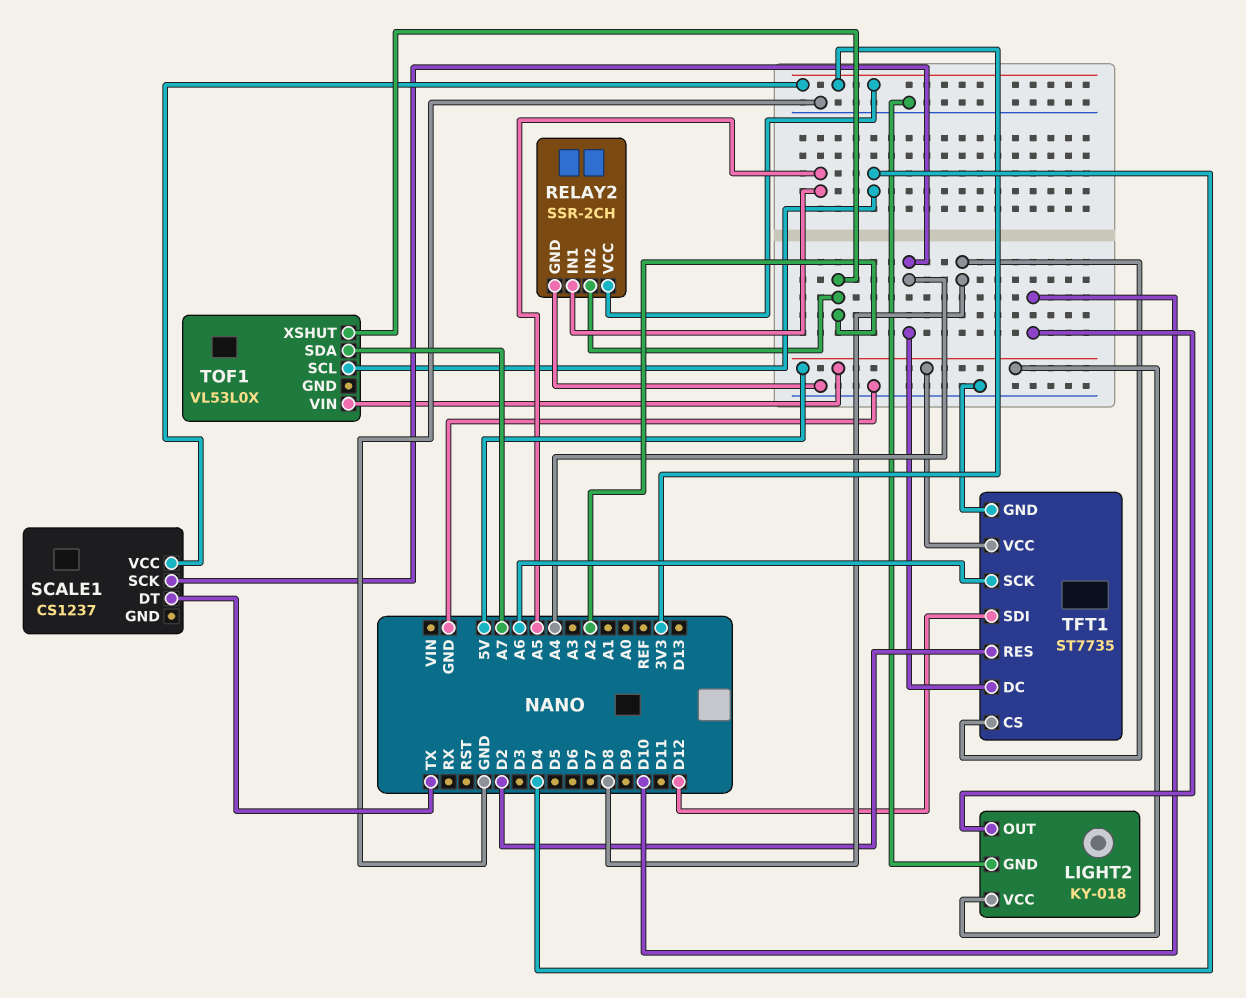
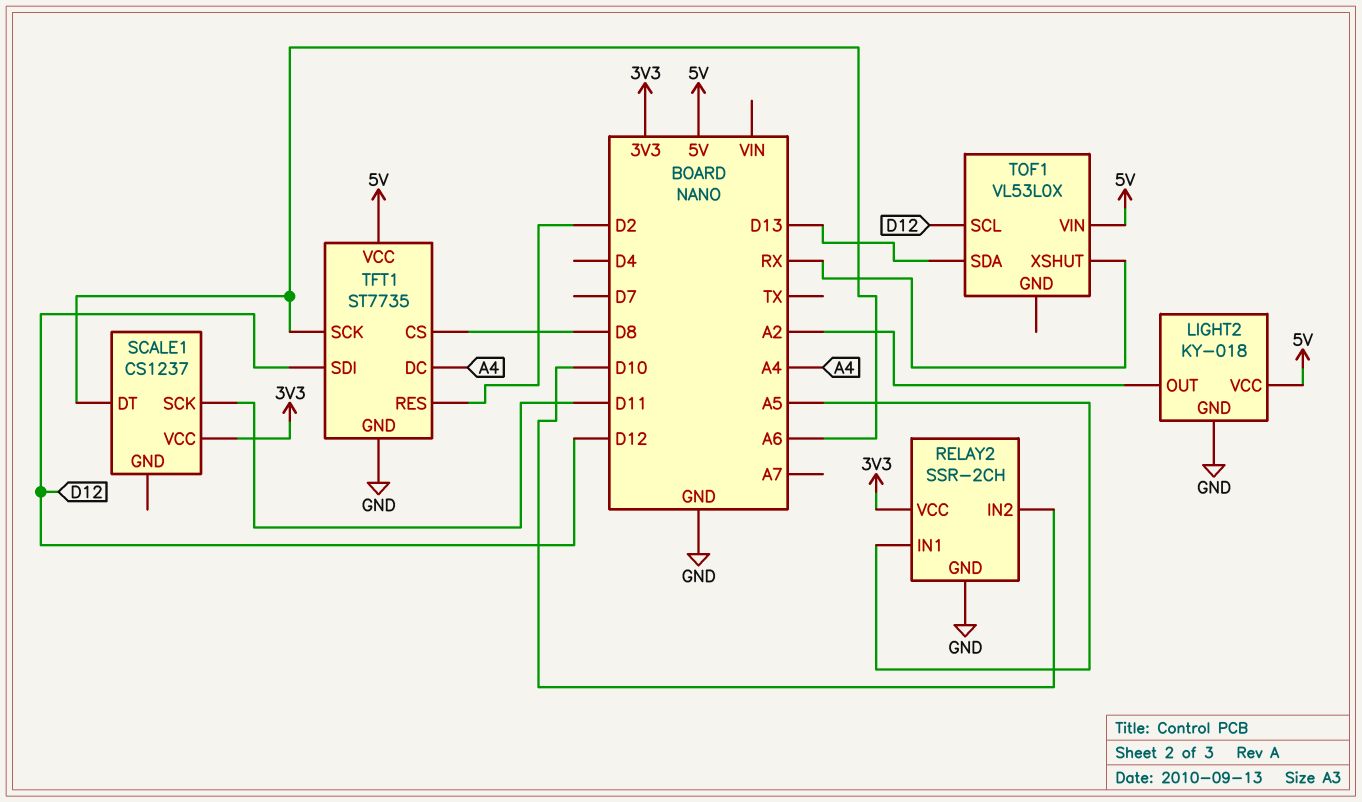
LIGHT2 pin OUT: D10 -> A2
RELAY2 pin IN2: A2 -> D10
SCALE1 pin DT: TX -> A6
SCALE1 pin SCK: A4 -> D11
TOF1 pin SCL: D4 -> D12
TOF1 pin SDA: A7 -> D13
TOF1 pin XSHUT: A2 -> RX

